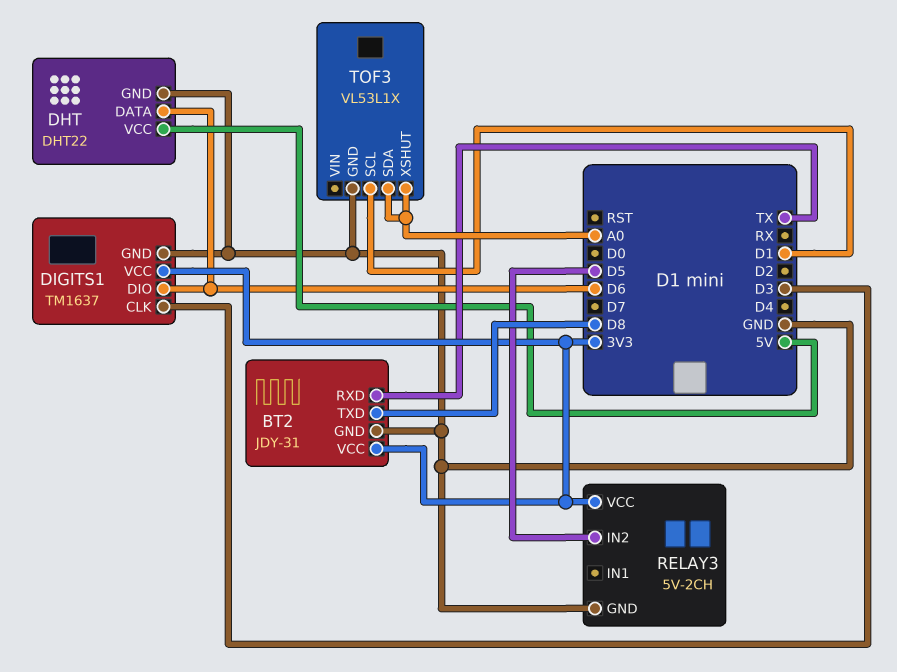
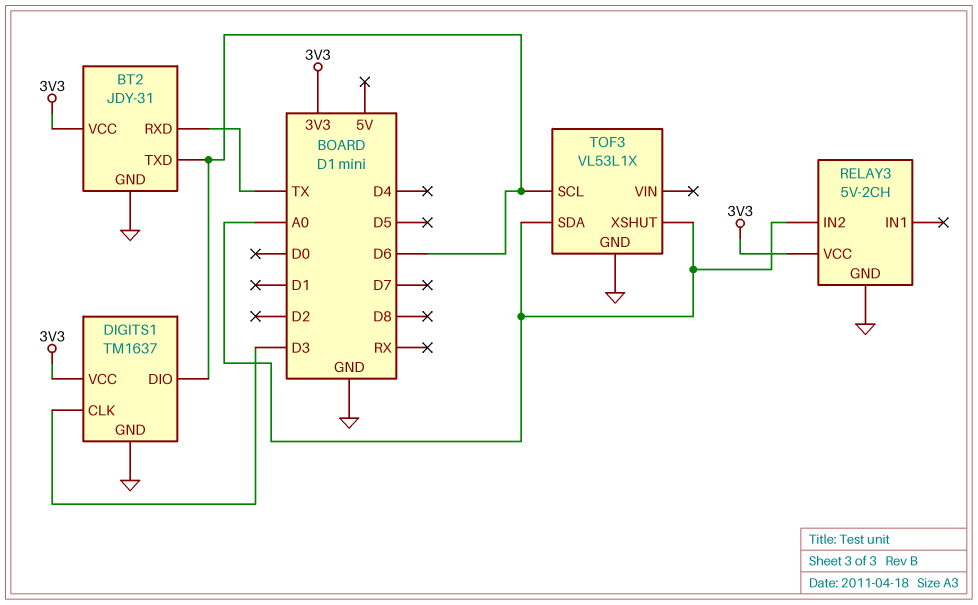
BT2 pin TXD: D8 -> D6
DHT: DHT22 -> none
DHT pin DATA: D6 -> none
DHT pin GND: GND -> none
DHT pin VCC: 5V -> none
RELAY3 pin IN2: D5 -> A0
TOF3 pin SCL: D1 -> D6

